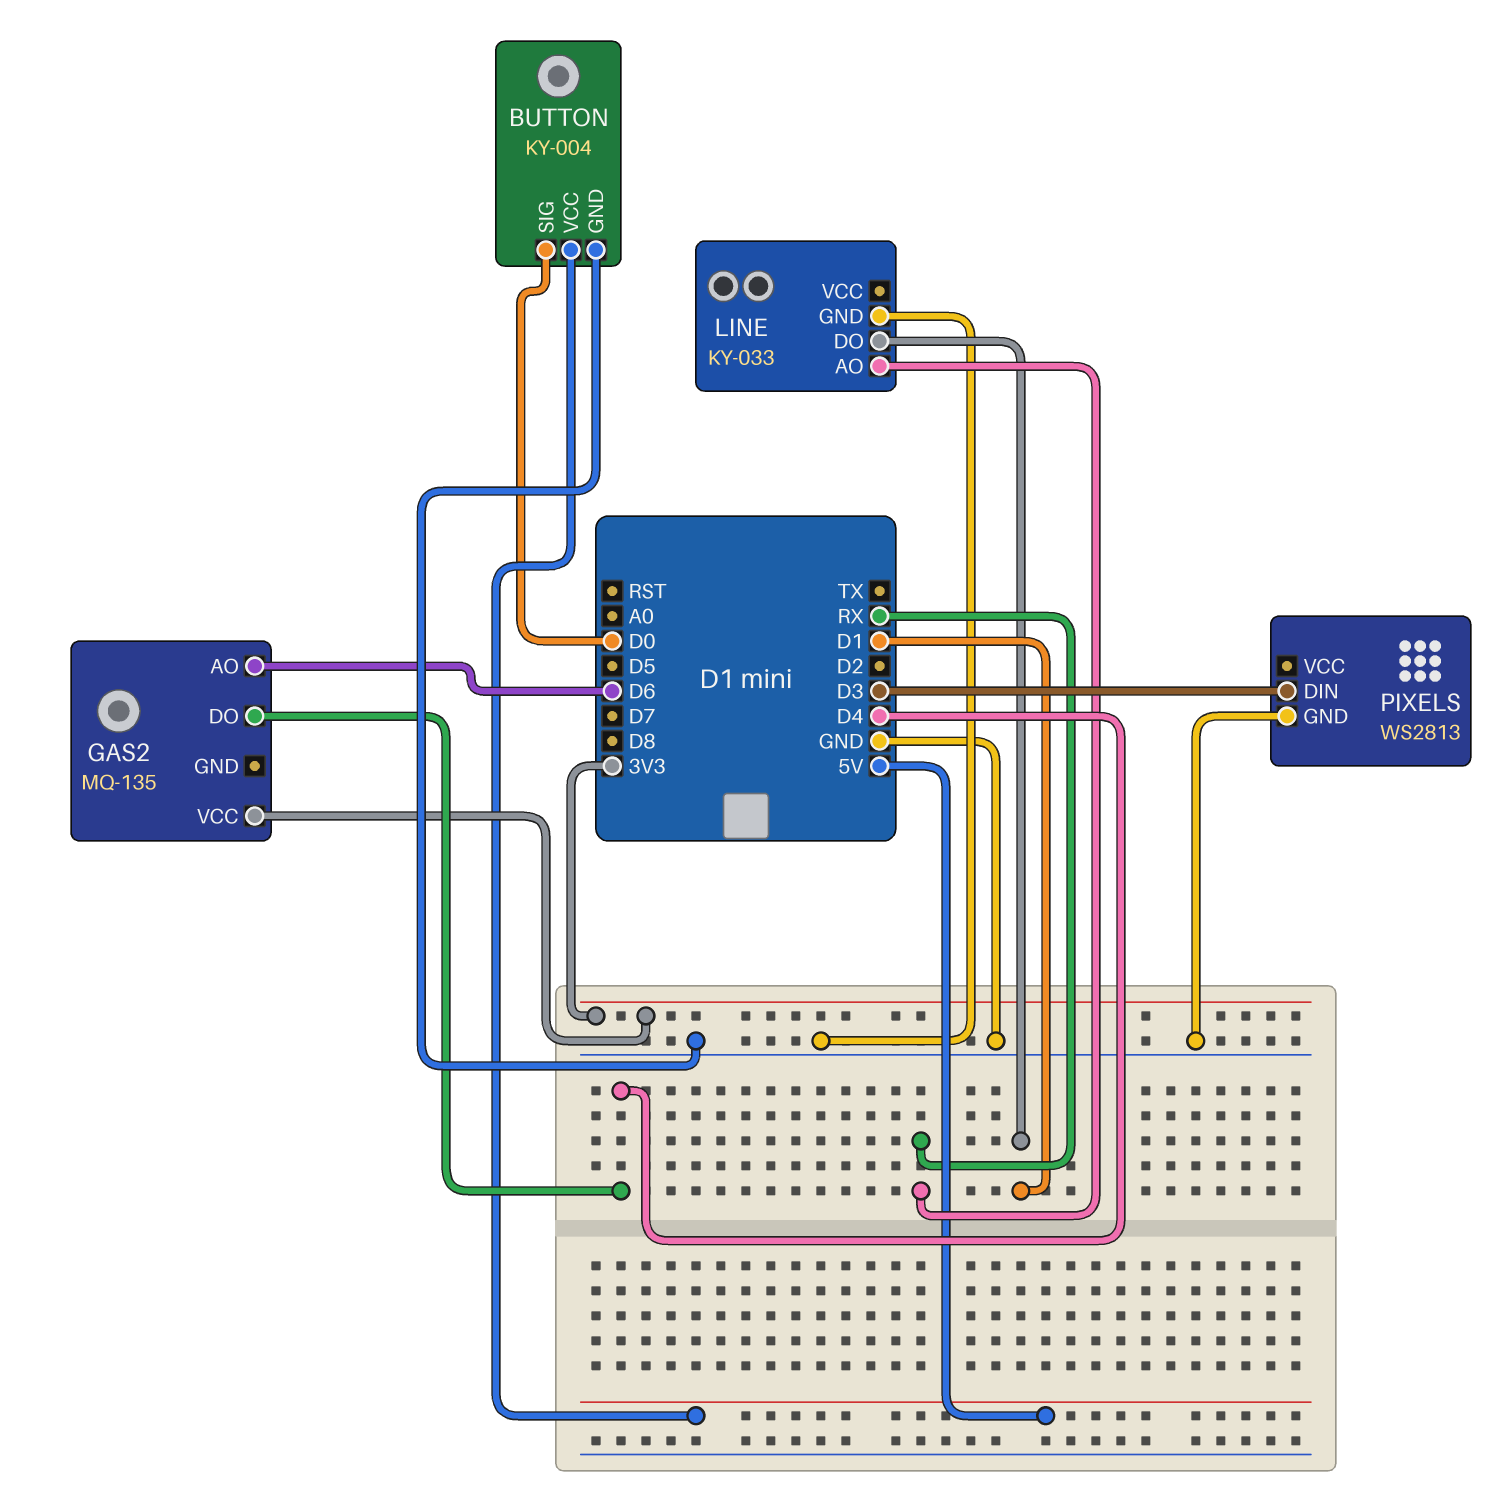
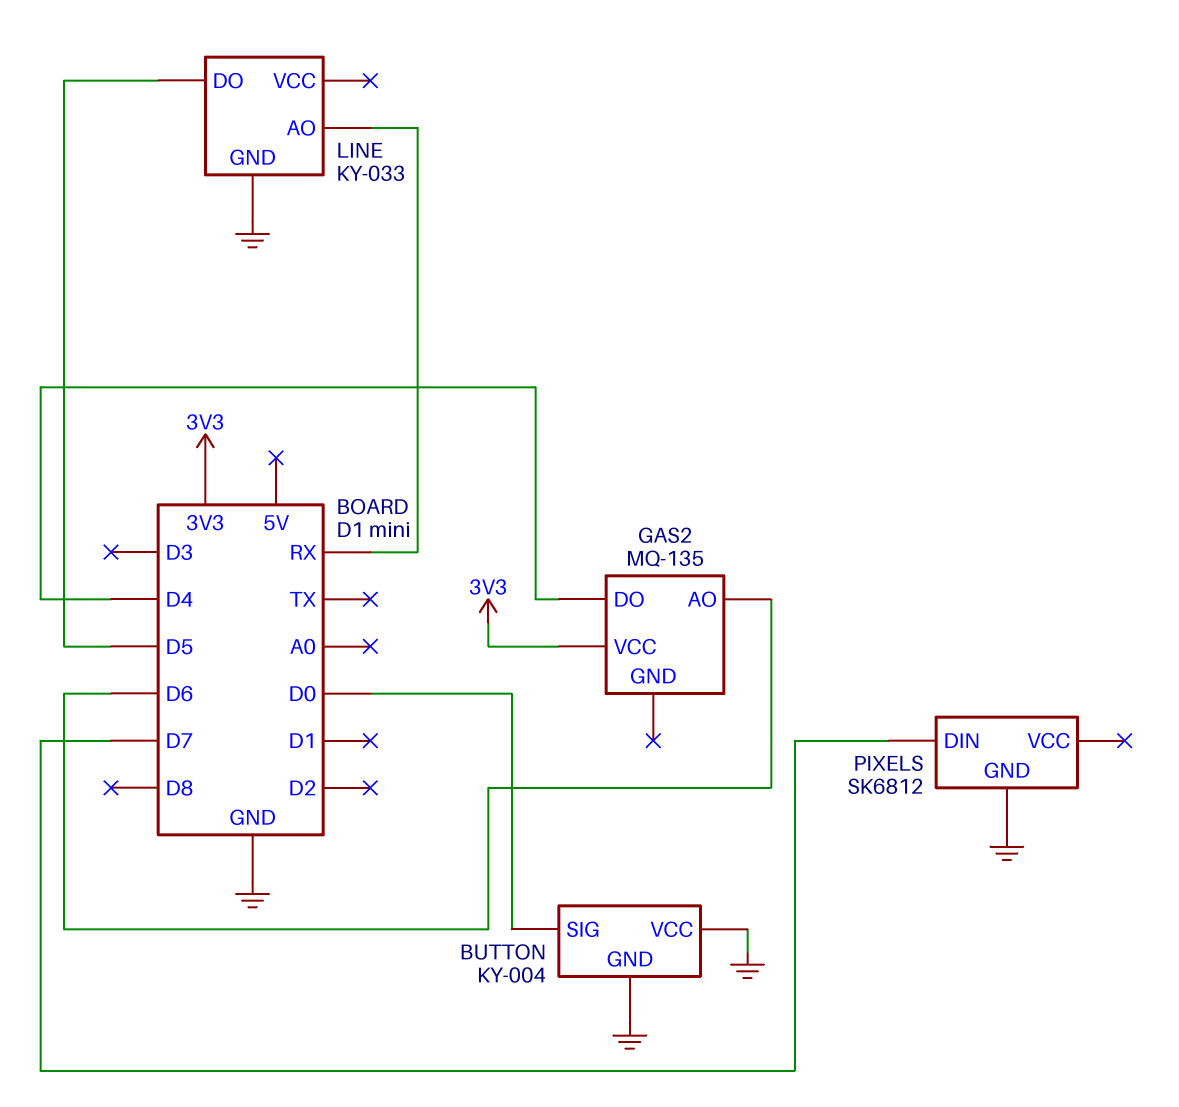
BUTTON pin VCC: 5V -> GND
LINE pin DO: D1 -> D5
PIXELS: WS2813 -> SK6812
PIXELS pin DIN: D3 -> D7

